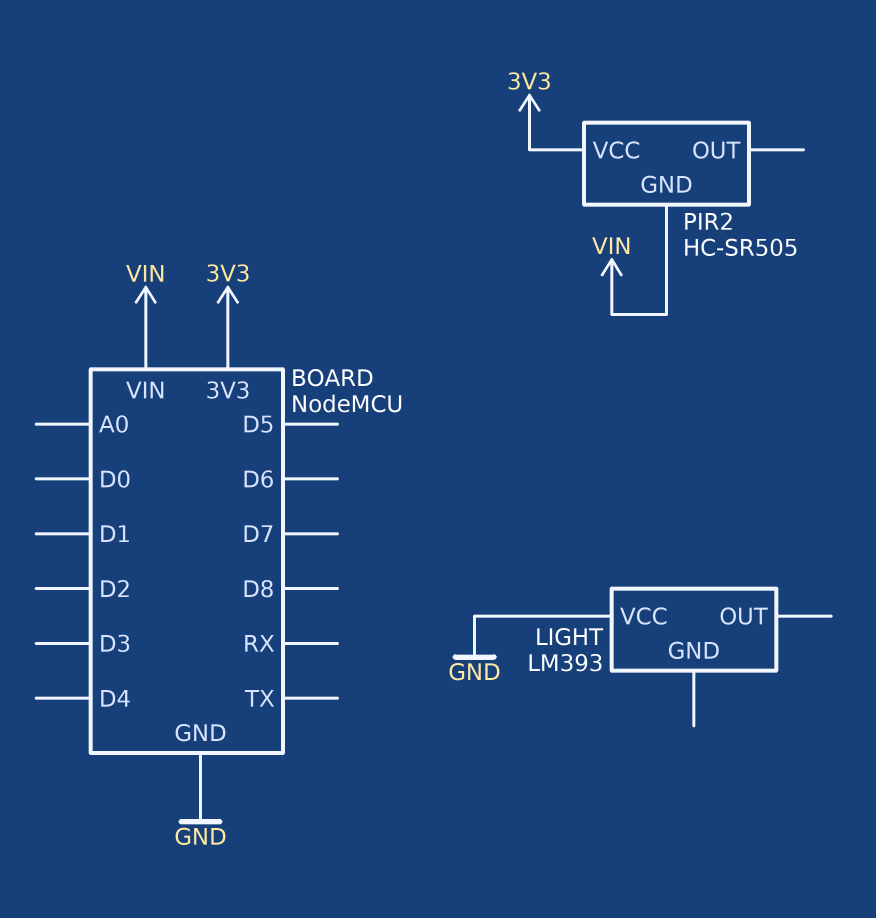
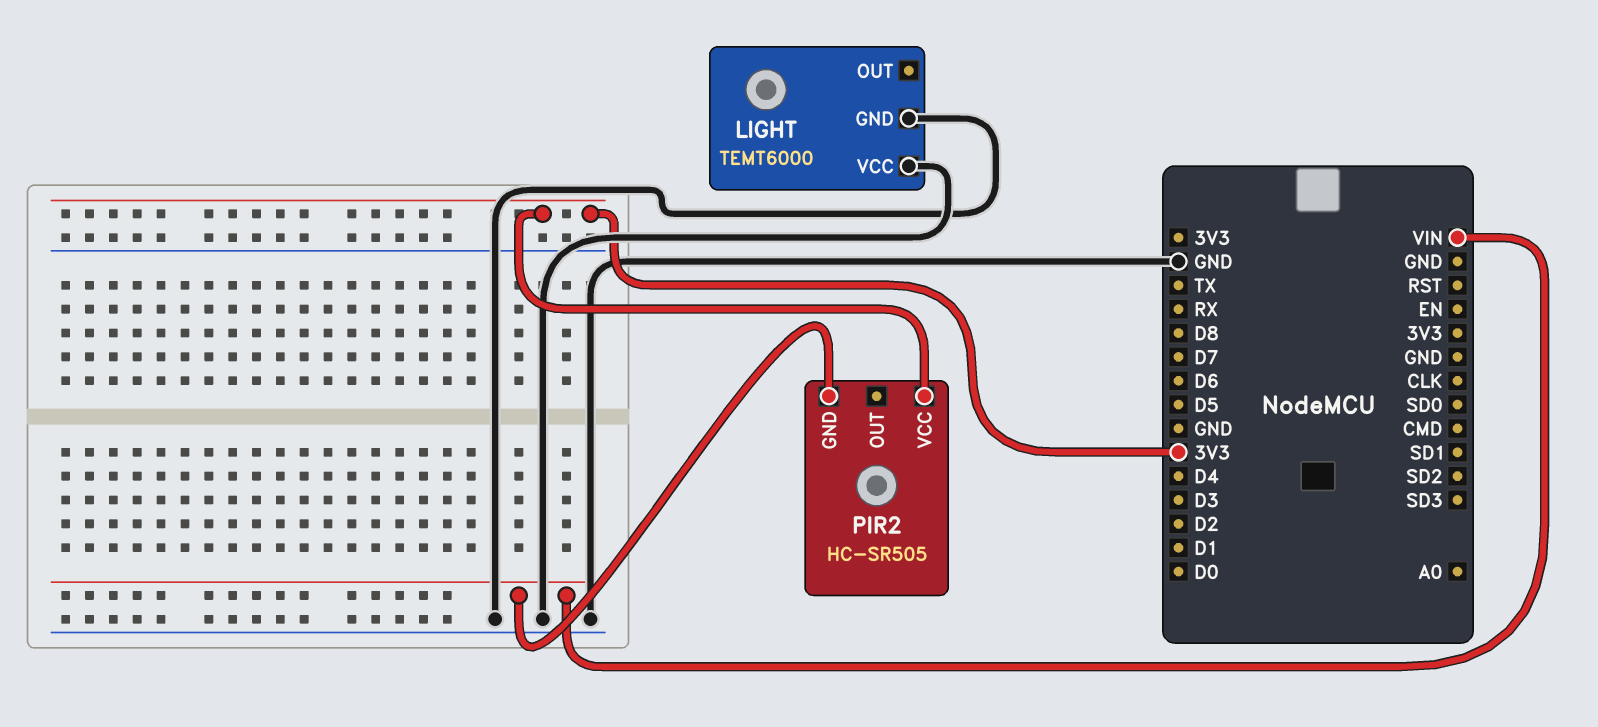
LIGHT: LM393 -> TEMT6000
LIGHT pin GND: none -> GND

